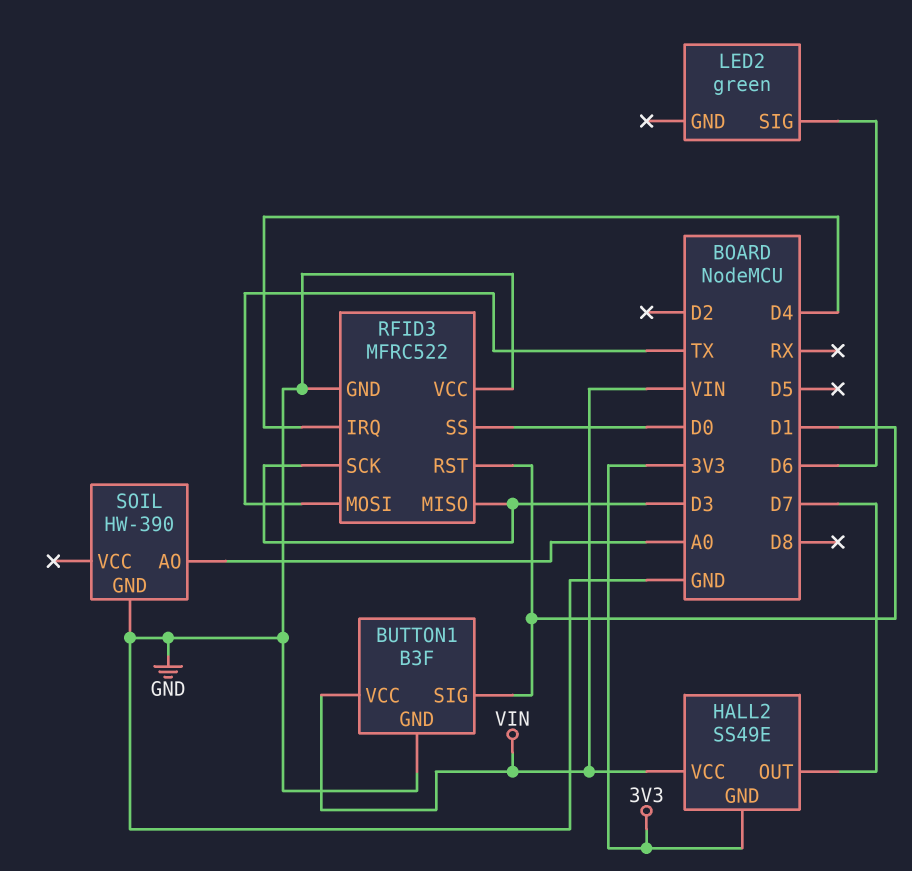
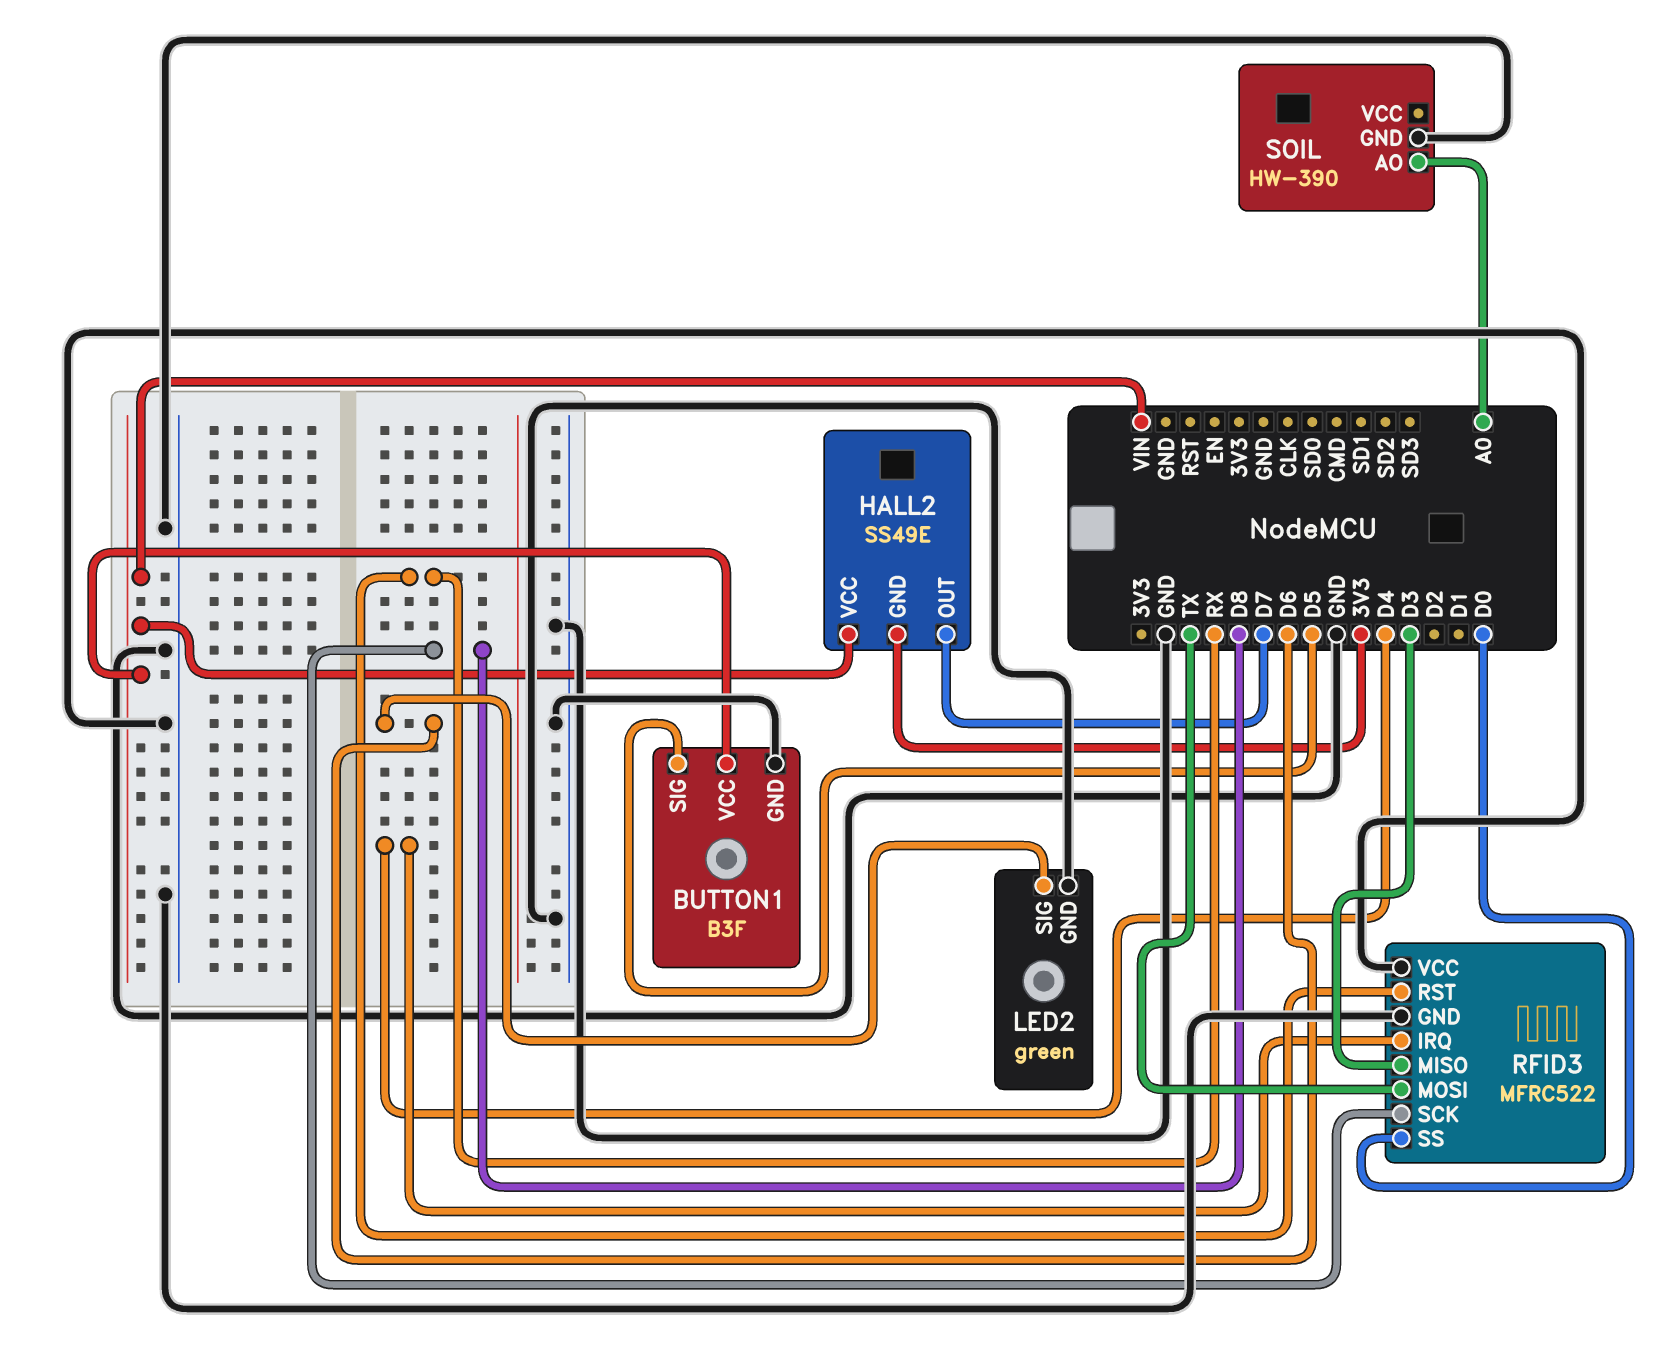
BUTTON1 pin SIG: D1 -> D5
LED2 pin GND: none -> GND
RFID3 pin RST: D1 -> RX
RFID3 pin SCK: D3 -> D8

